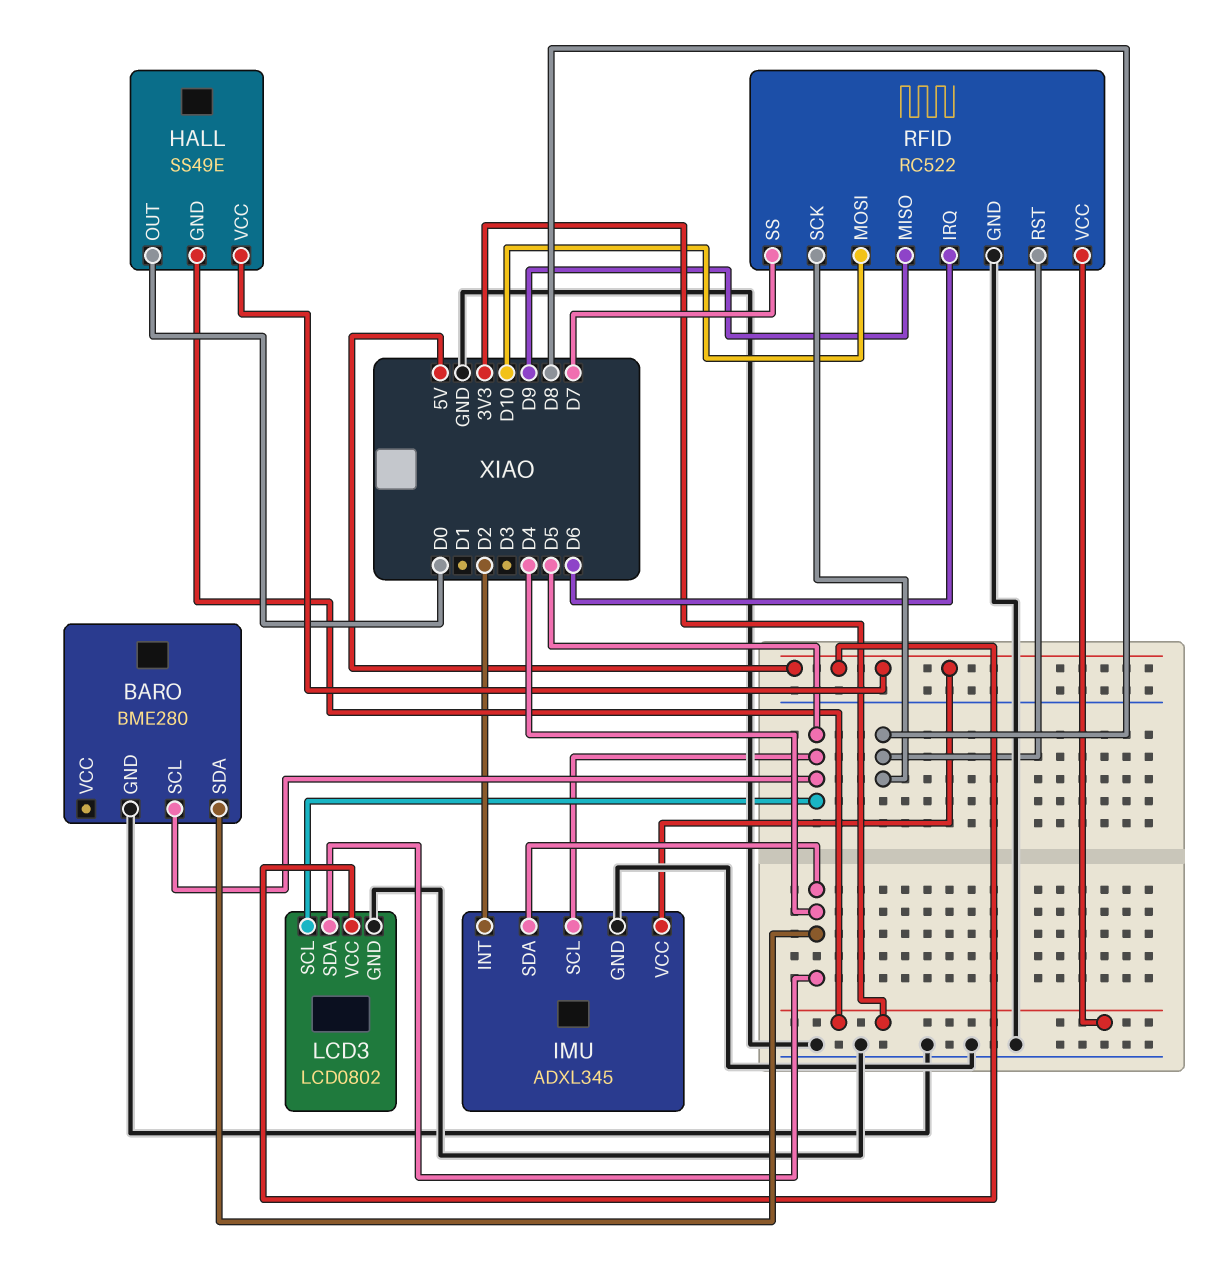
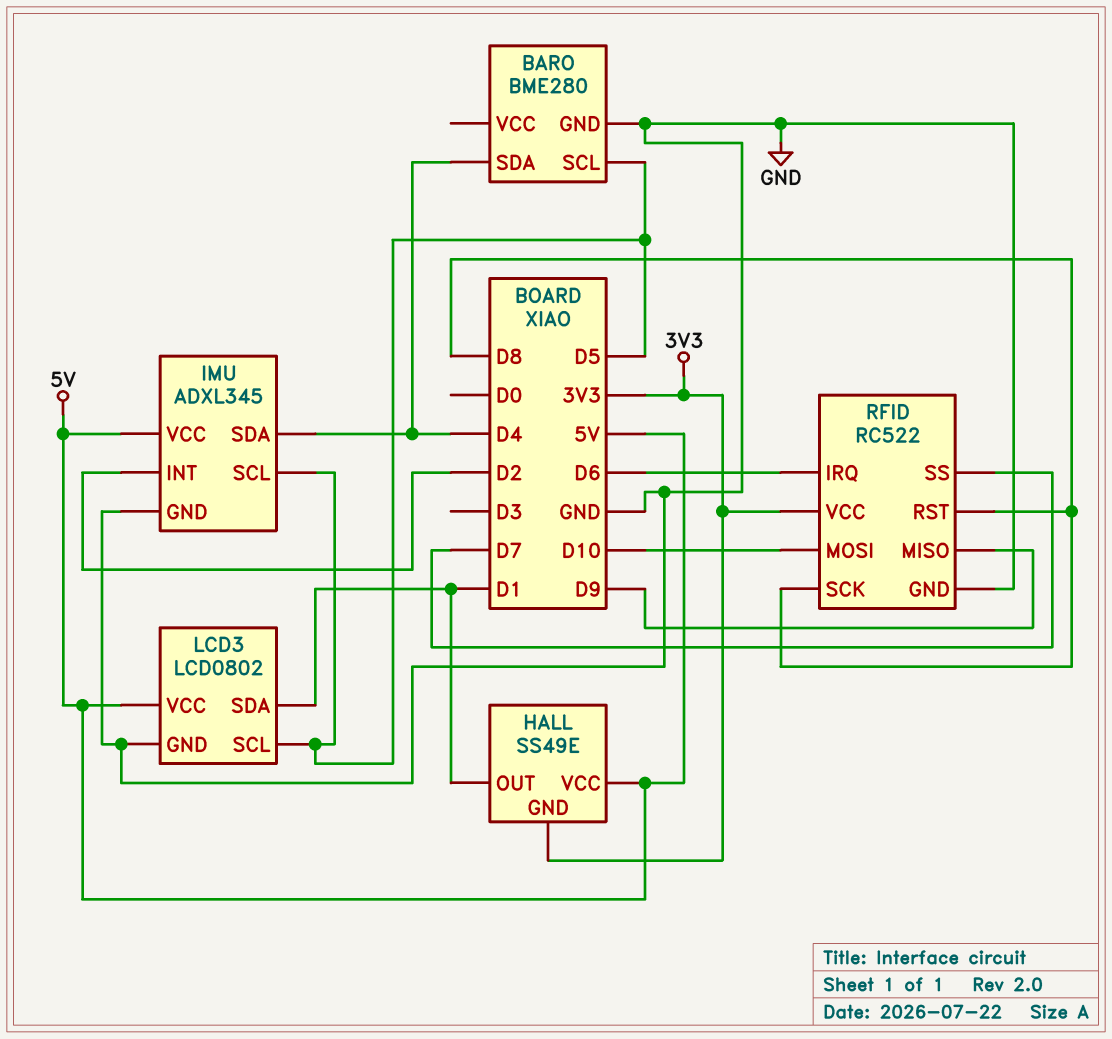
HALL pin OUT: D0 -> D1
LCD3 pin SDA: D4 -> D1

